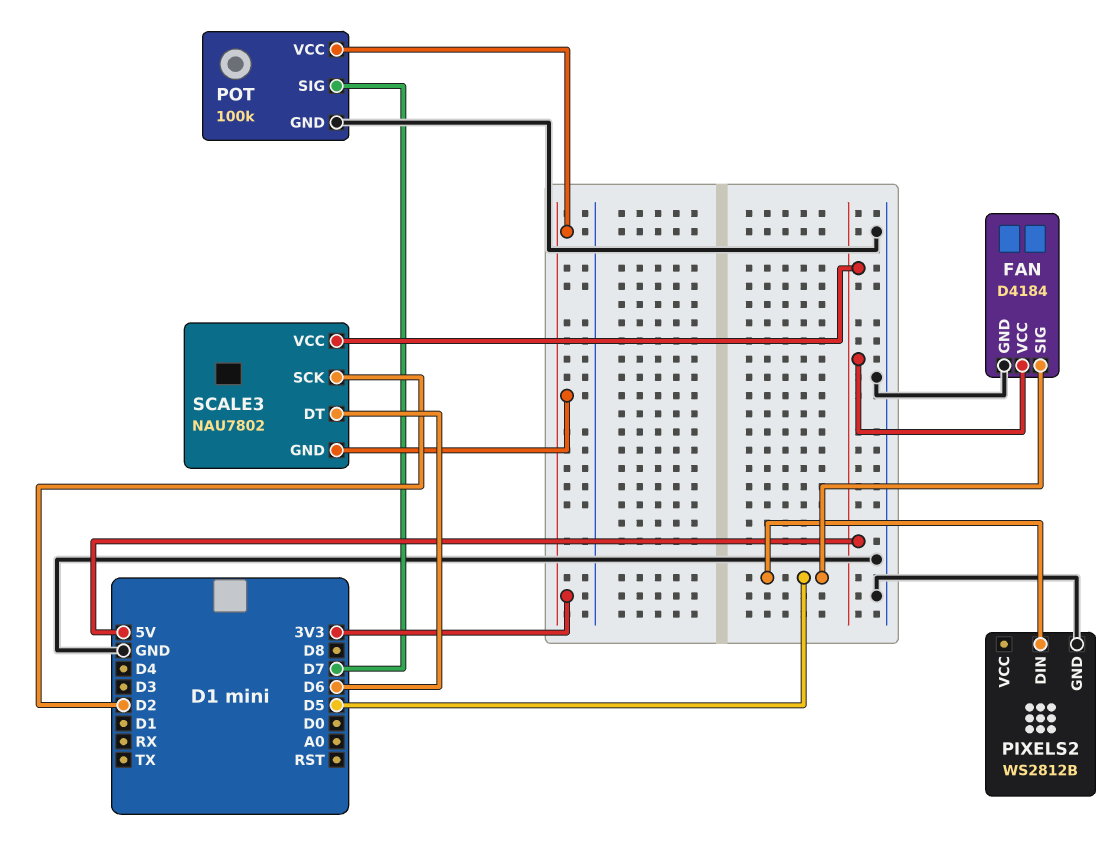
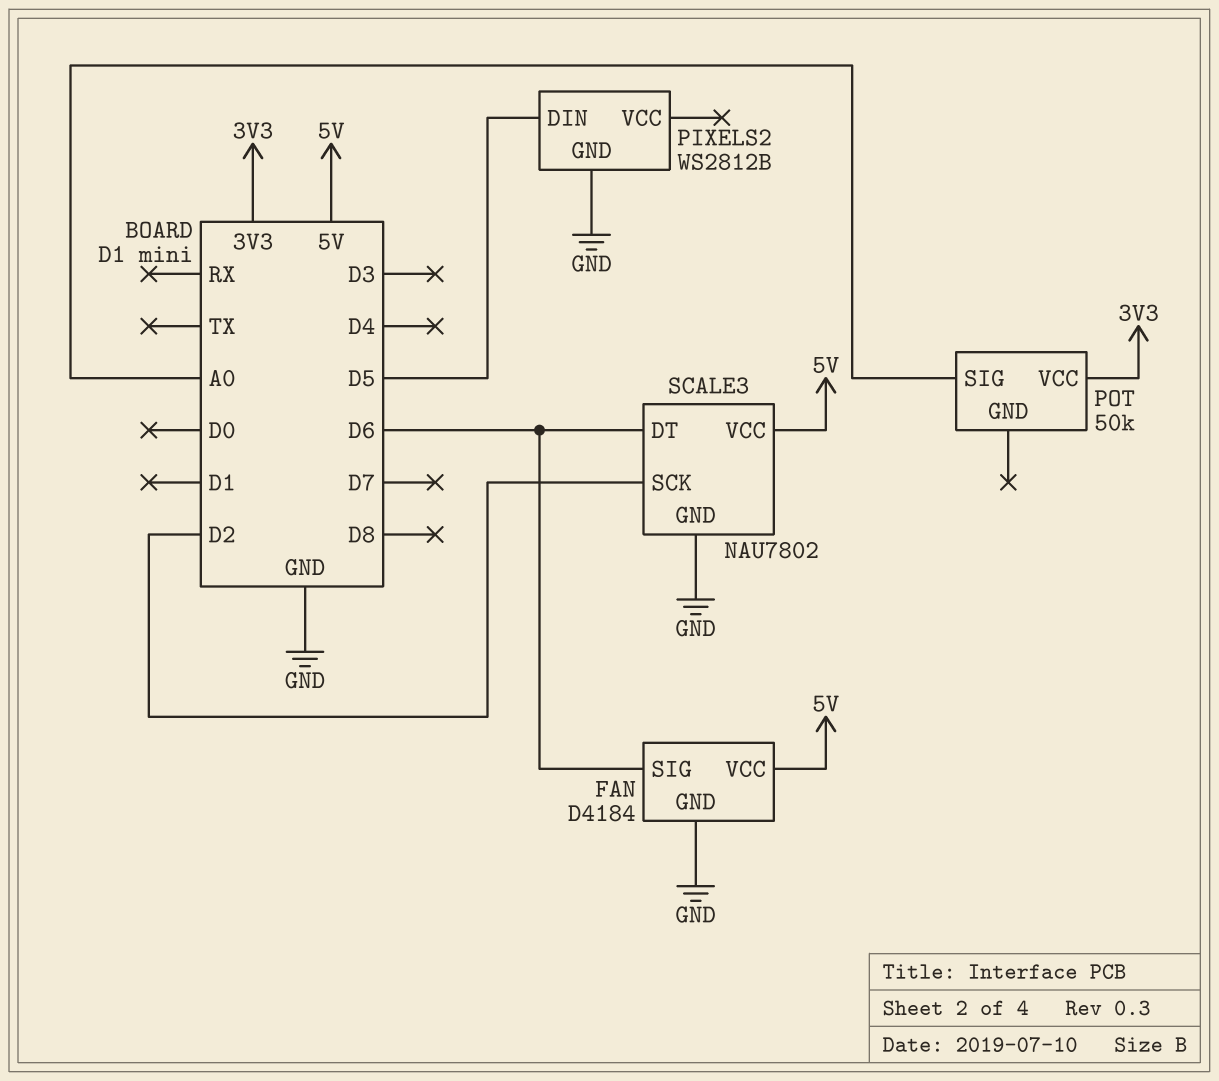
FAN pin SIG: D5 -> D6
POT: 100k -> 50k
POT pin GND: GND -> none
POT pin SIG: D7 -> A0
SCALE3 pin GND: 3V3 -> GND

